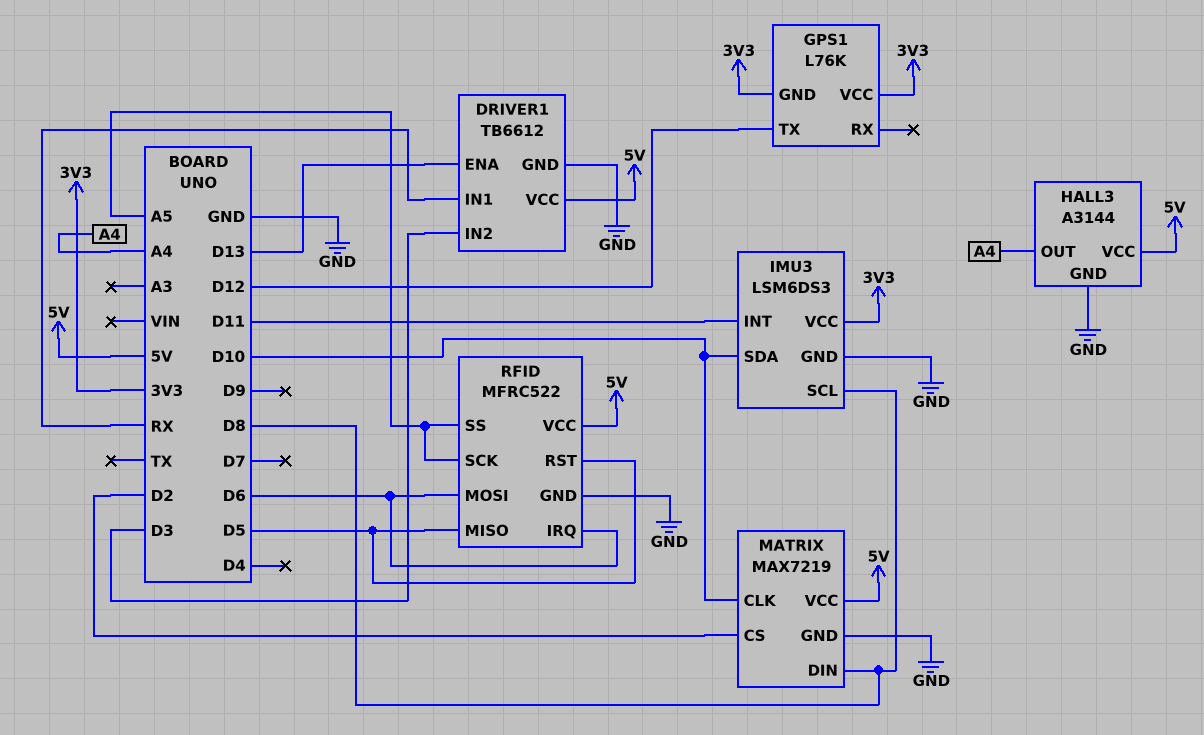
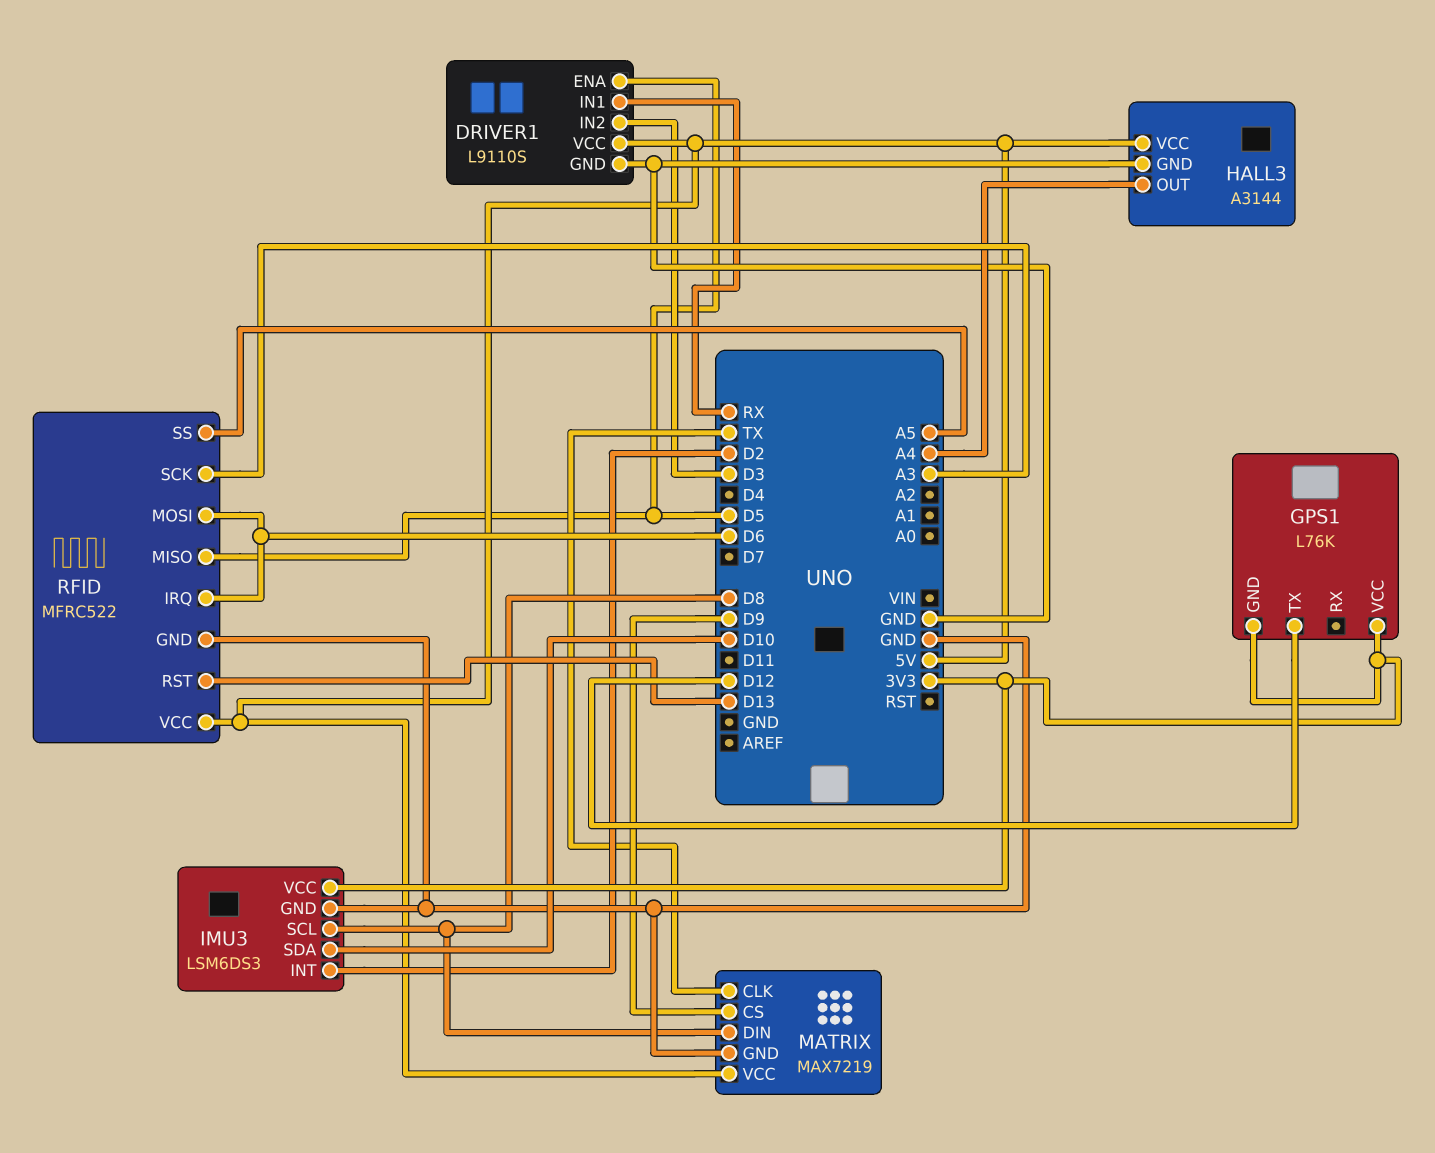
DRIVER1: TB6612 -> L9110S
DRIVER1 pin ENA: D13 -> D5
IMU3 pin INT: D11 -> D2
MATRIX pin CLK: D10 -> TX
MATRIX pin CS: D2 -> D9
RFID pin RST: D5 -> D13
RFID pin SCK: A5 -> A3

